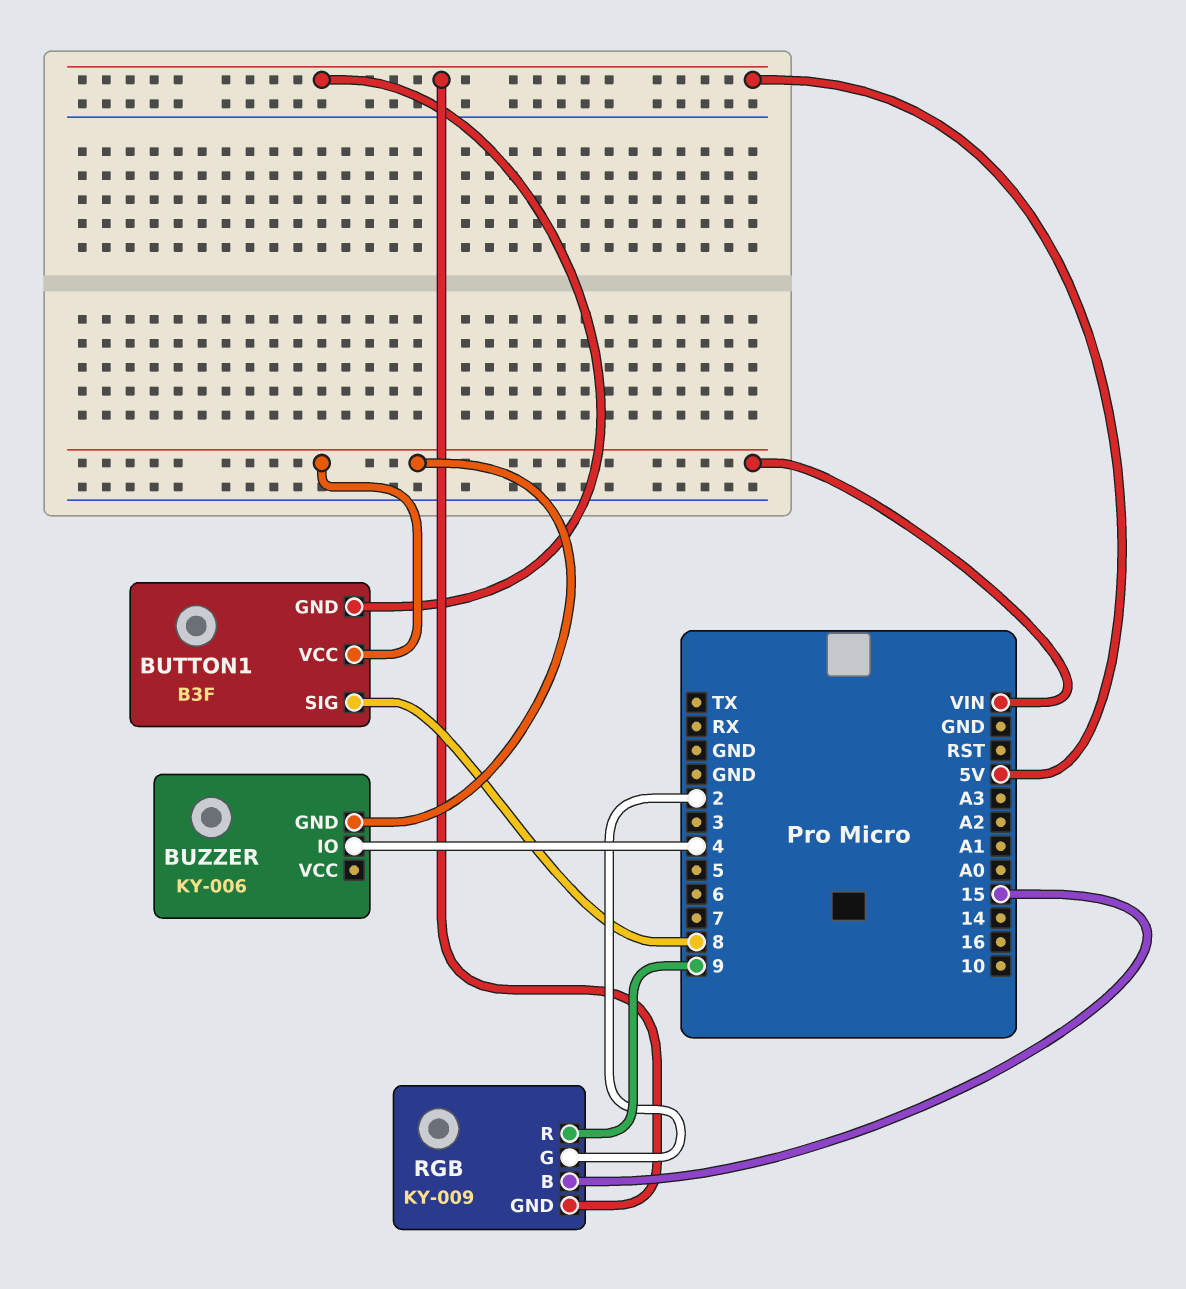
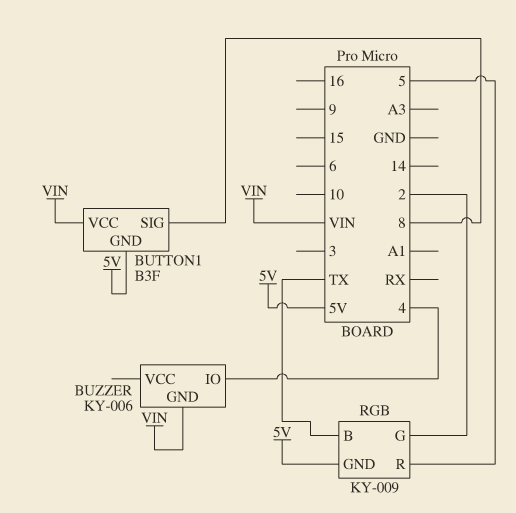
RGB pin B: 15 -> TX
RGB pin R: 9 -> 5

